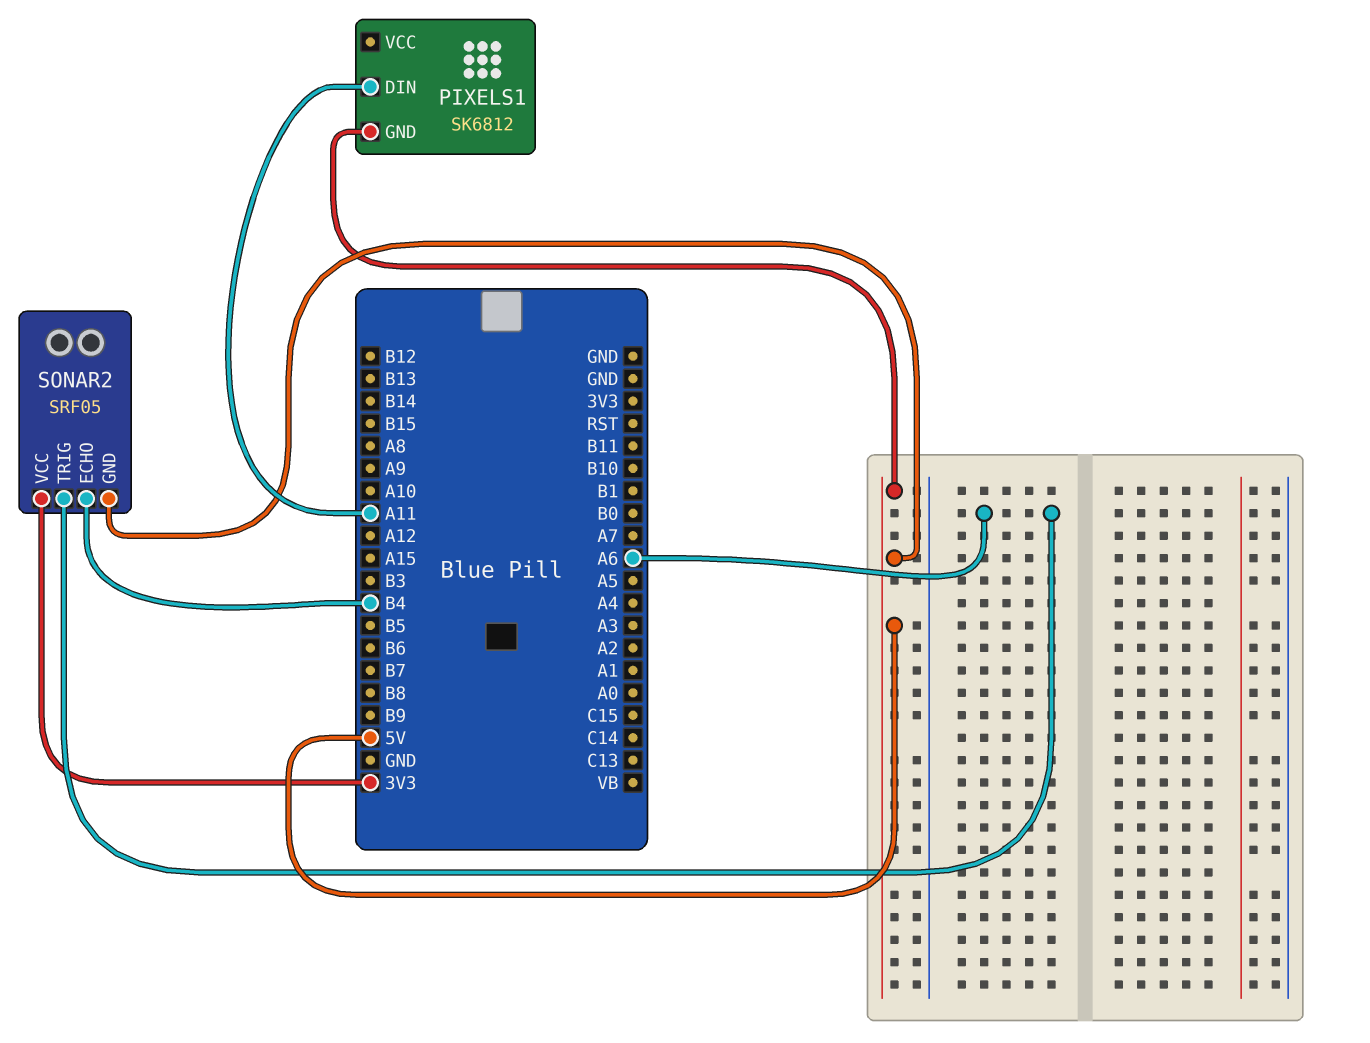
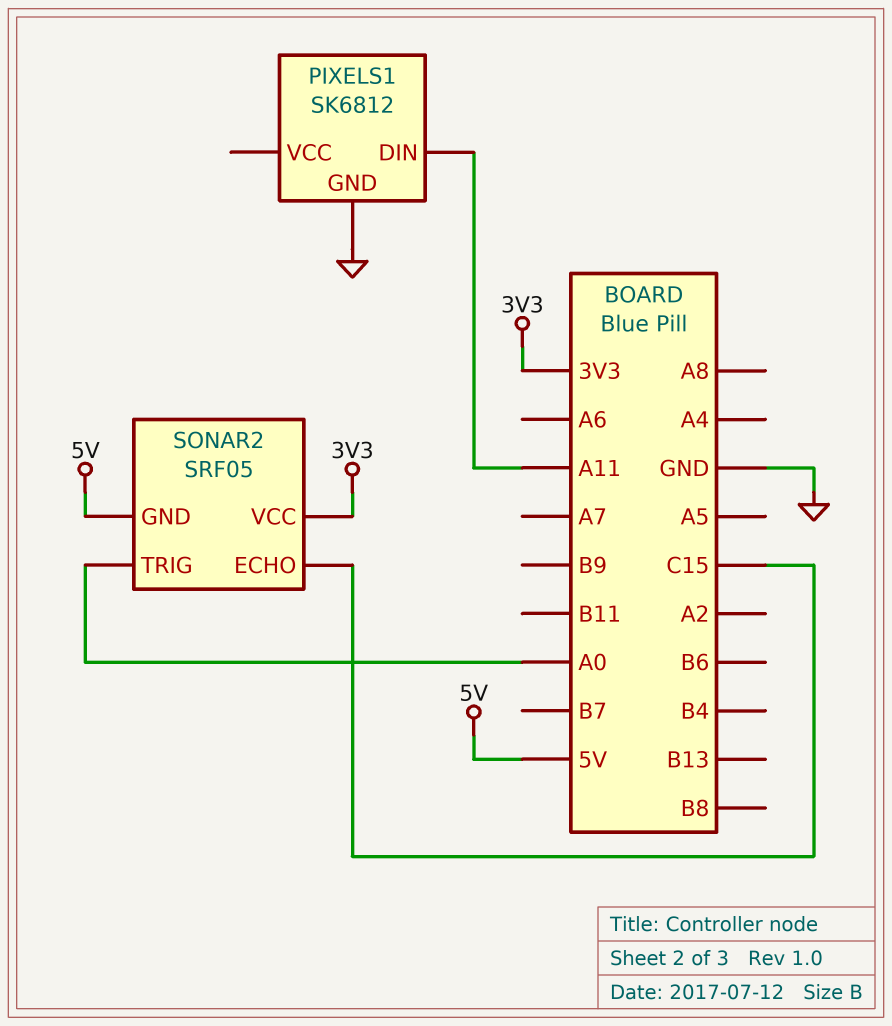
PIXELS1 pin GND: 5V -> GND
SONAR2 pin ECHO: B4 -> C15
SONAR2 pin TRIG: A6 -> A0

